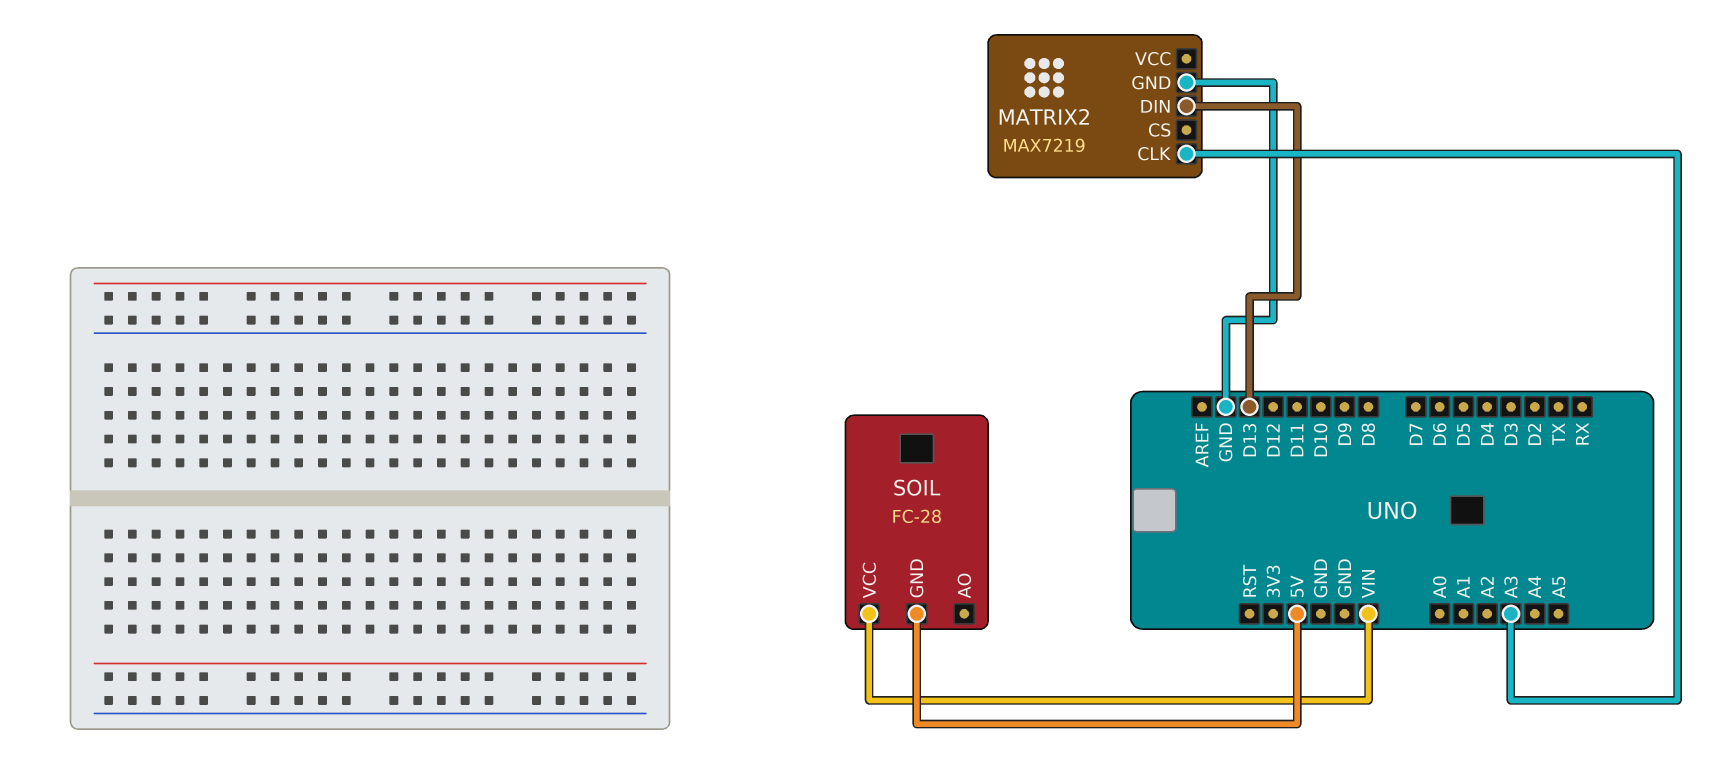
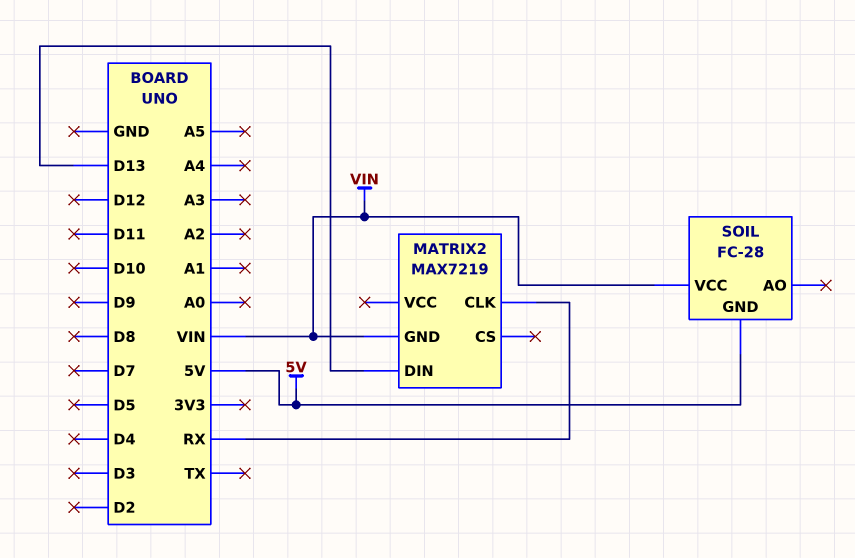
MATRIX2 pin CLK: A3 -> RX
MATRIX2 pin GND: GND -> VIN

